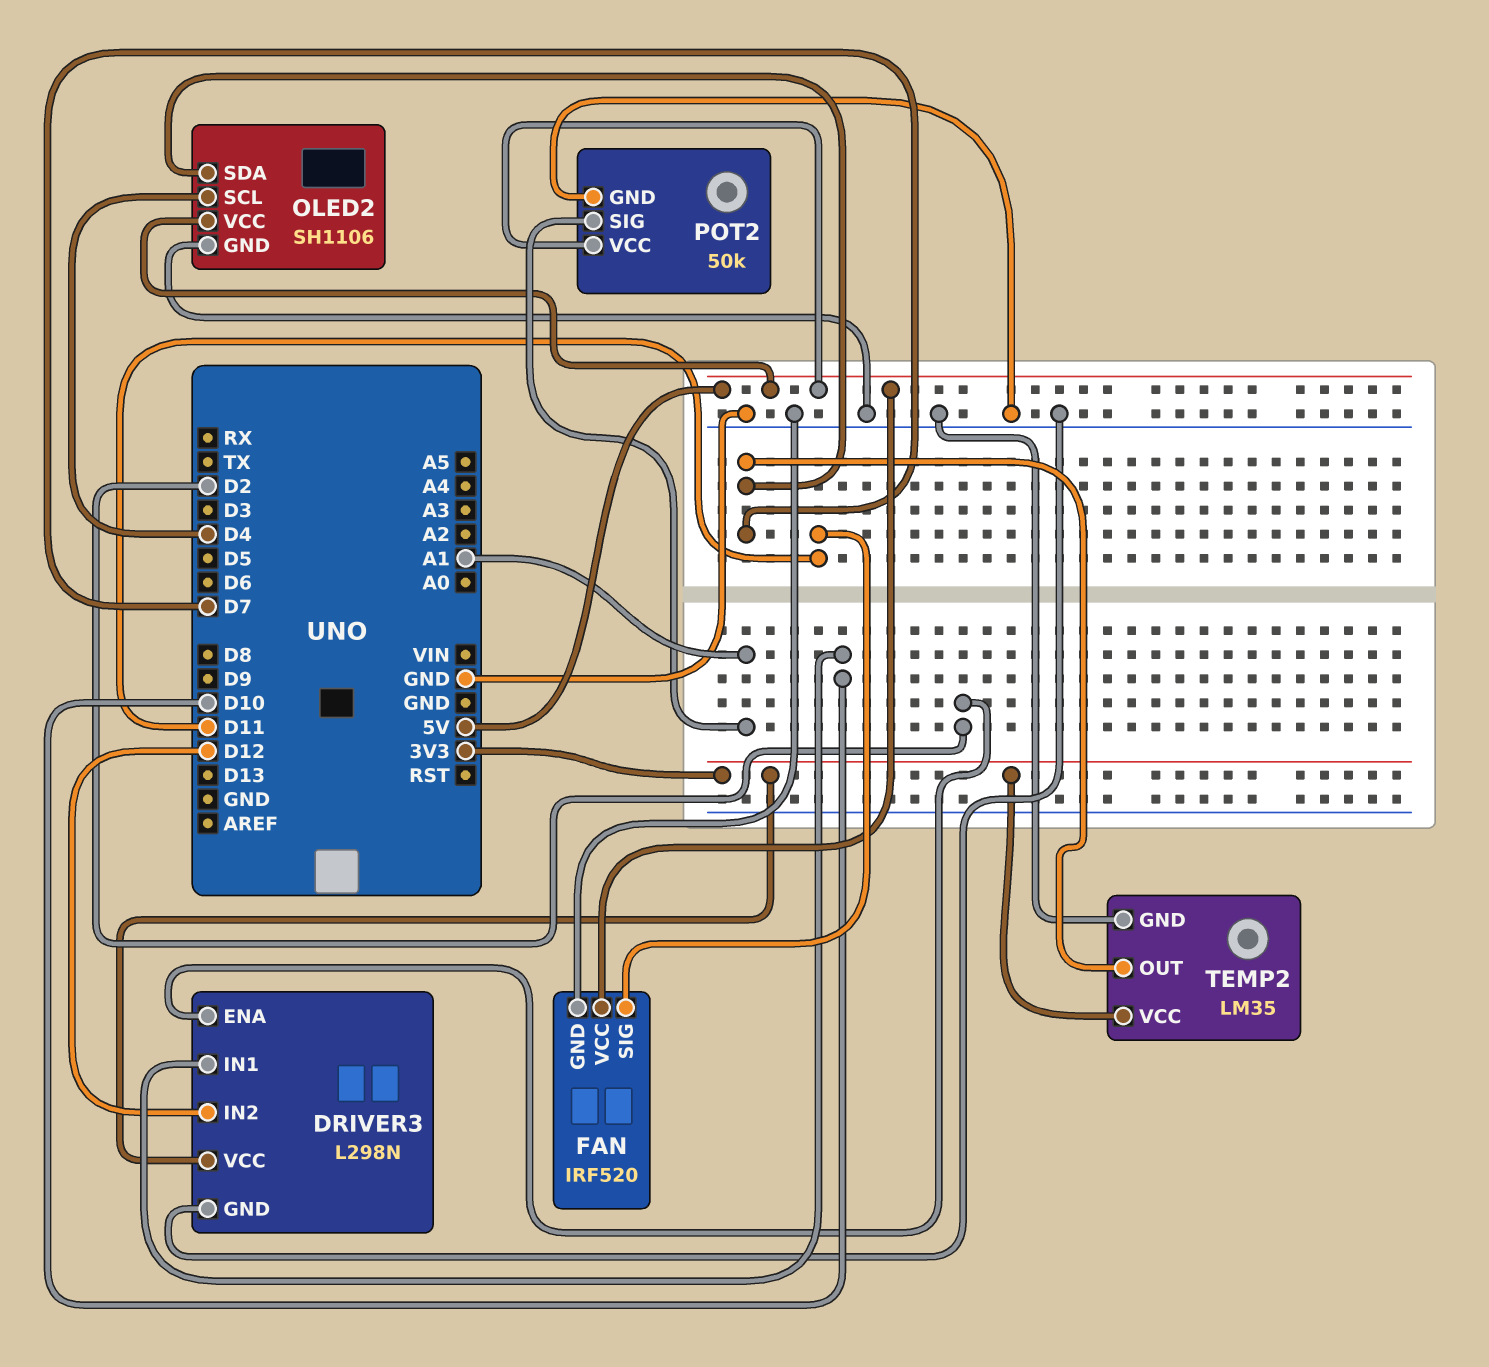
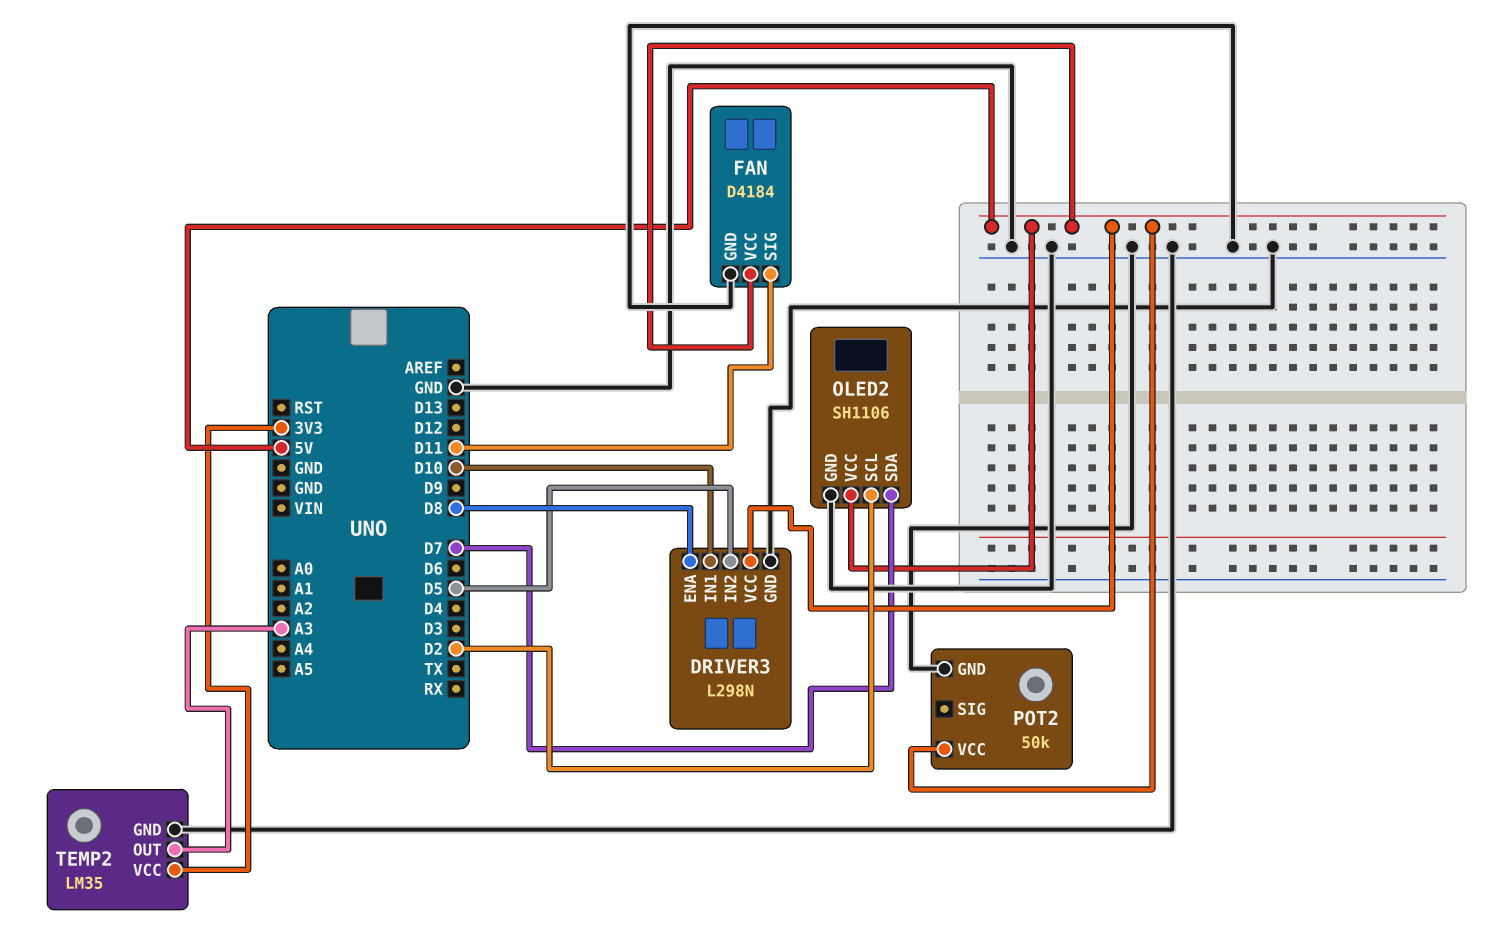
DRIVER3 pin ENA: D2 -> D8
DRIVER3 pin IN2: D12 -> D5
DRIVER3 pin VCC: 3V3 -> 5V
FAN: IRF520 -> D4184
OLED2 pin SCL: D4 -> D2
POT2 pin SIG: A1 -> none
TEMP2 pin OUT: D7 -> A3

